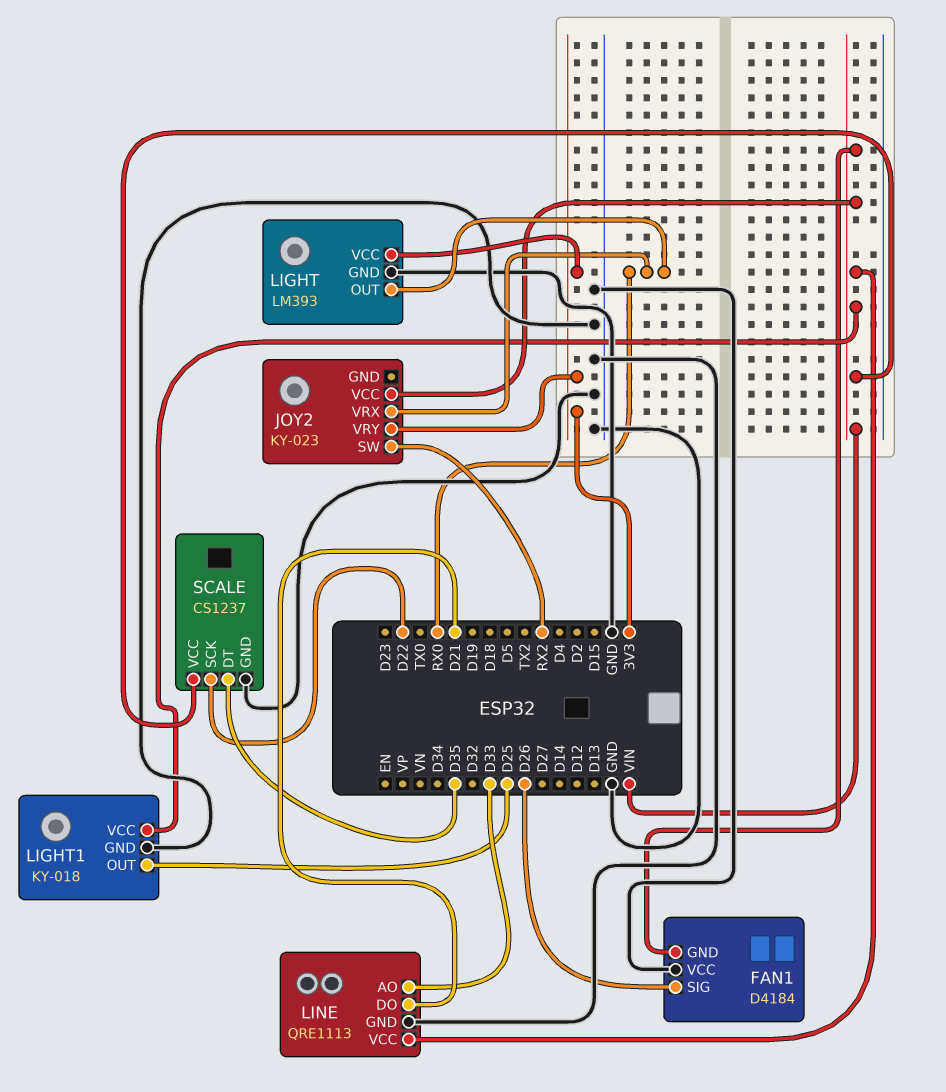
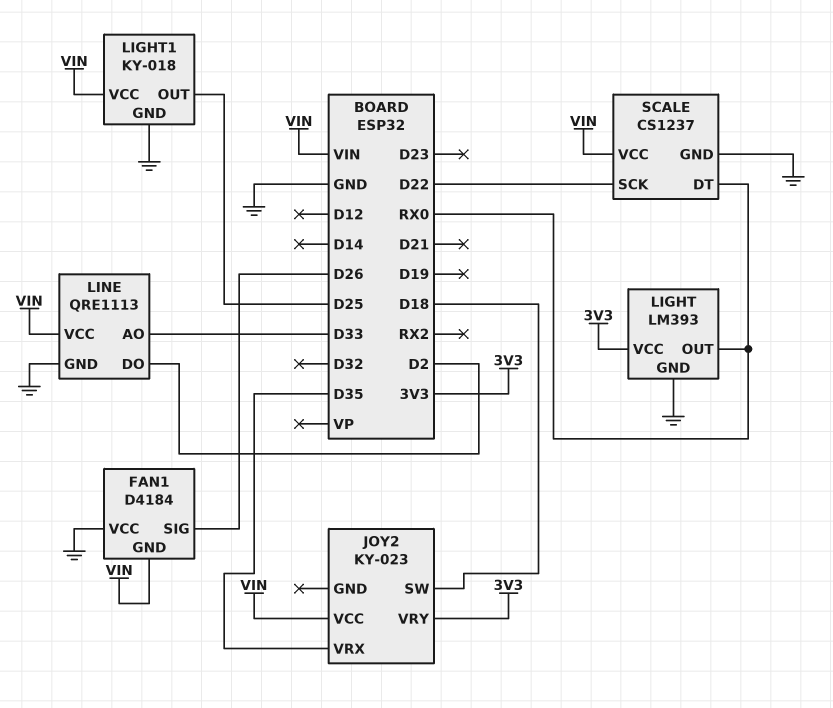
JOY2 pin SW: RX2 -> D18
JOY2 pin VRX: RX0 -> D35
LINE pin DO: D21 -> D2
SCALE pin DT: D35 -> RX0

